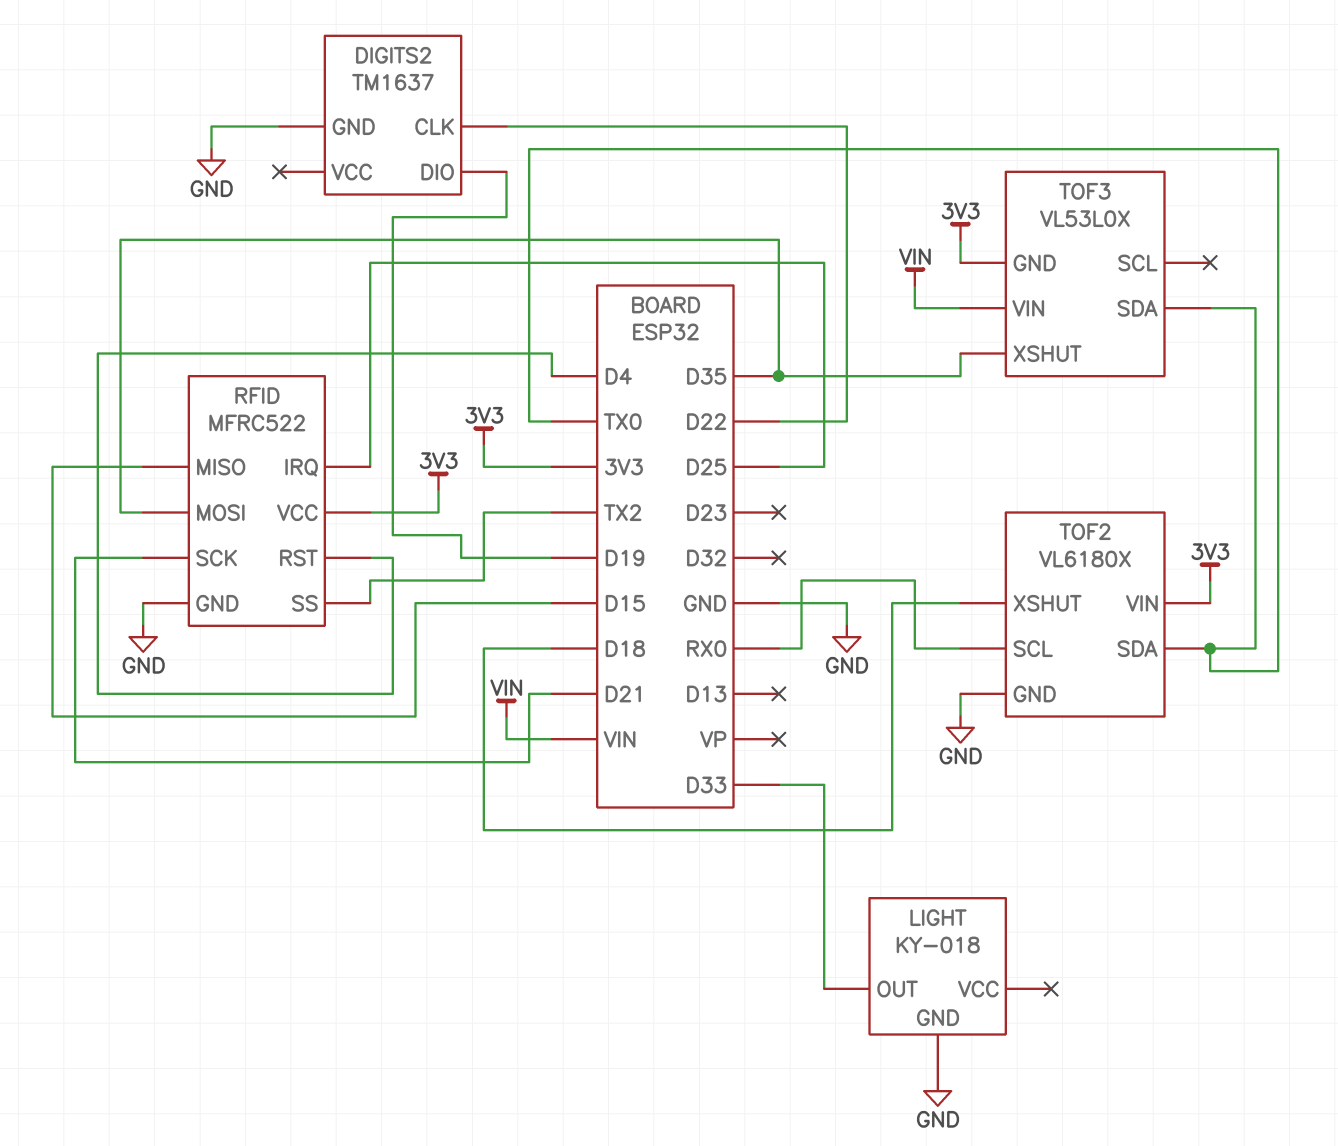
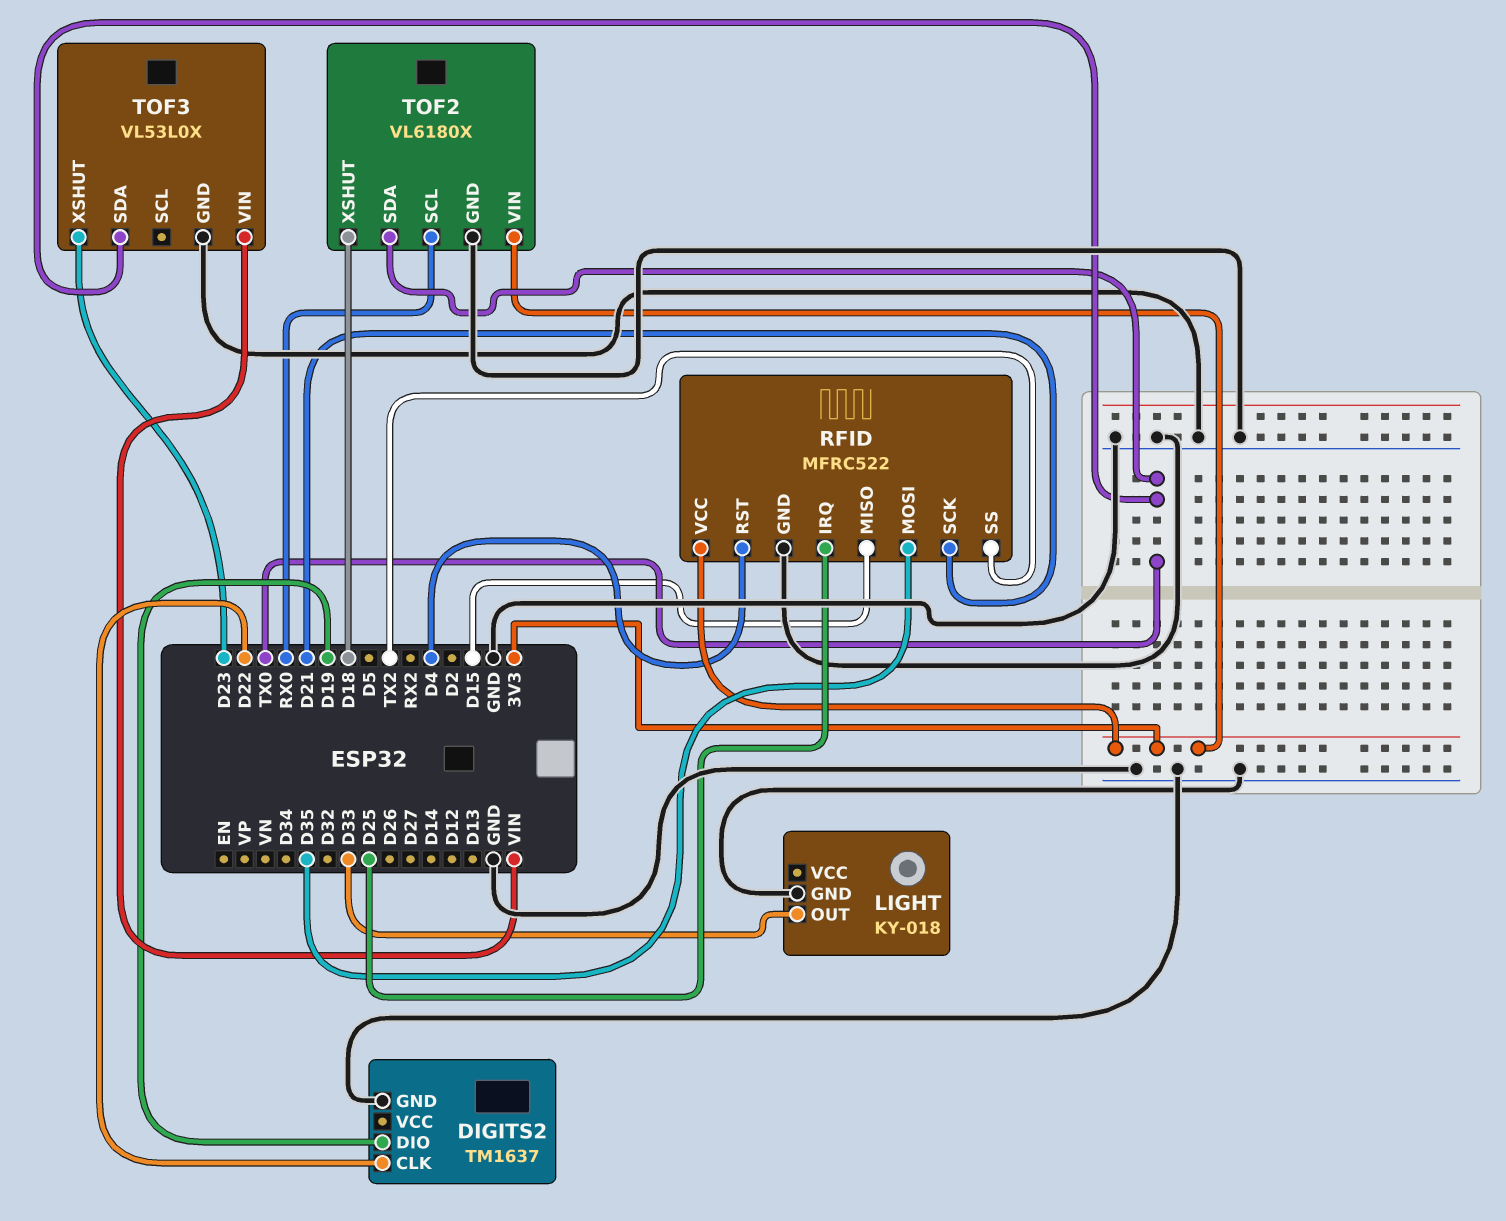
TOF3 pin GND: 3V3 -> GND
TOF3 pin XSHUT: D35 -> D23

